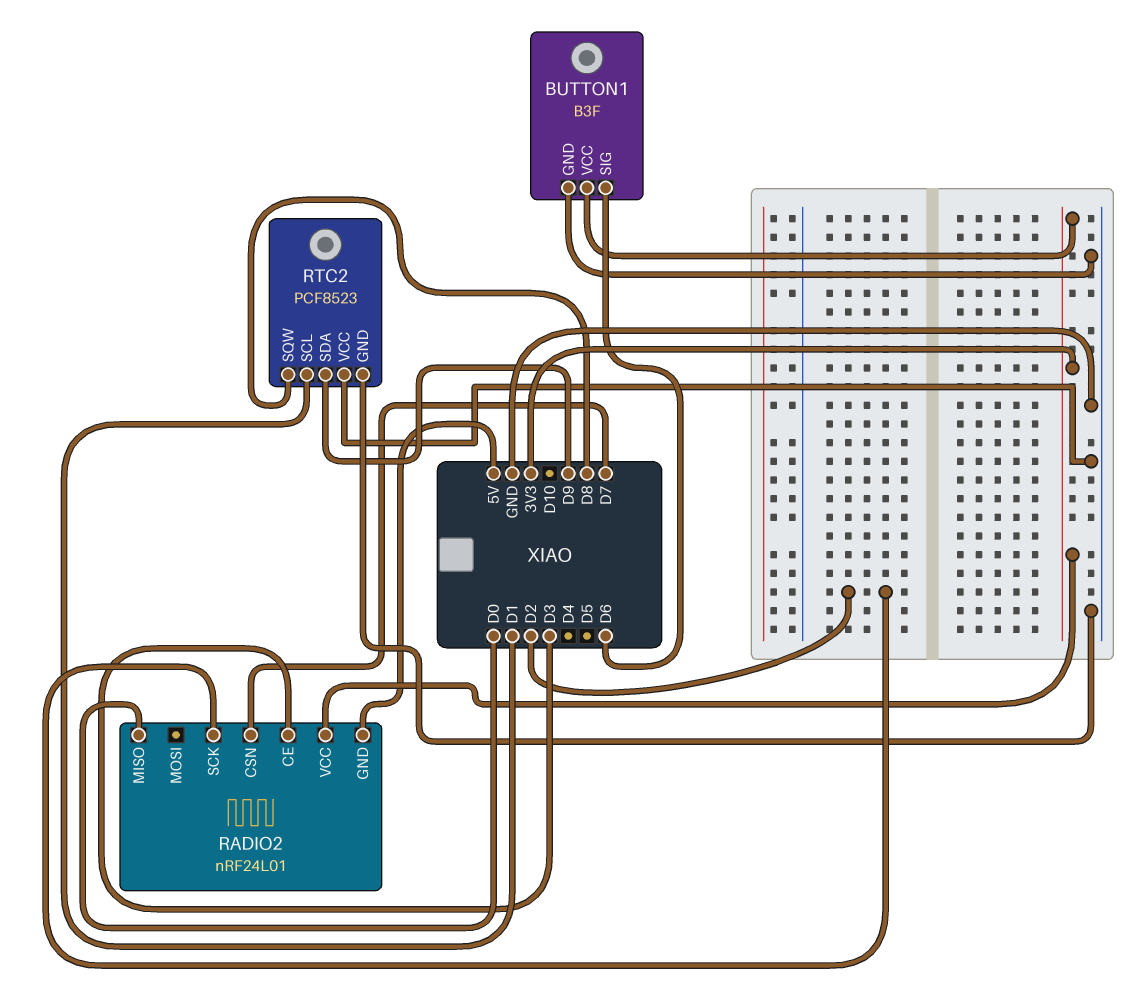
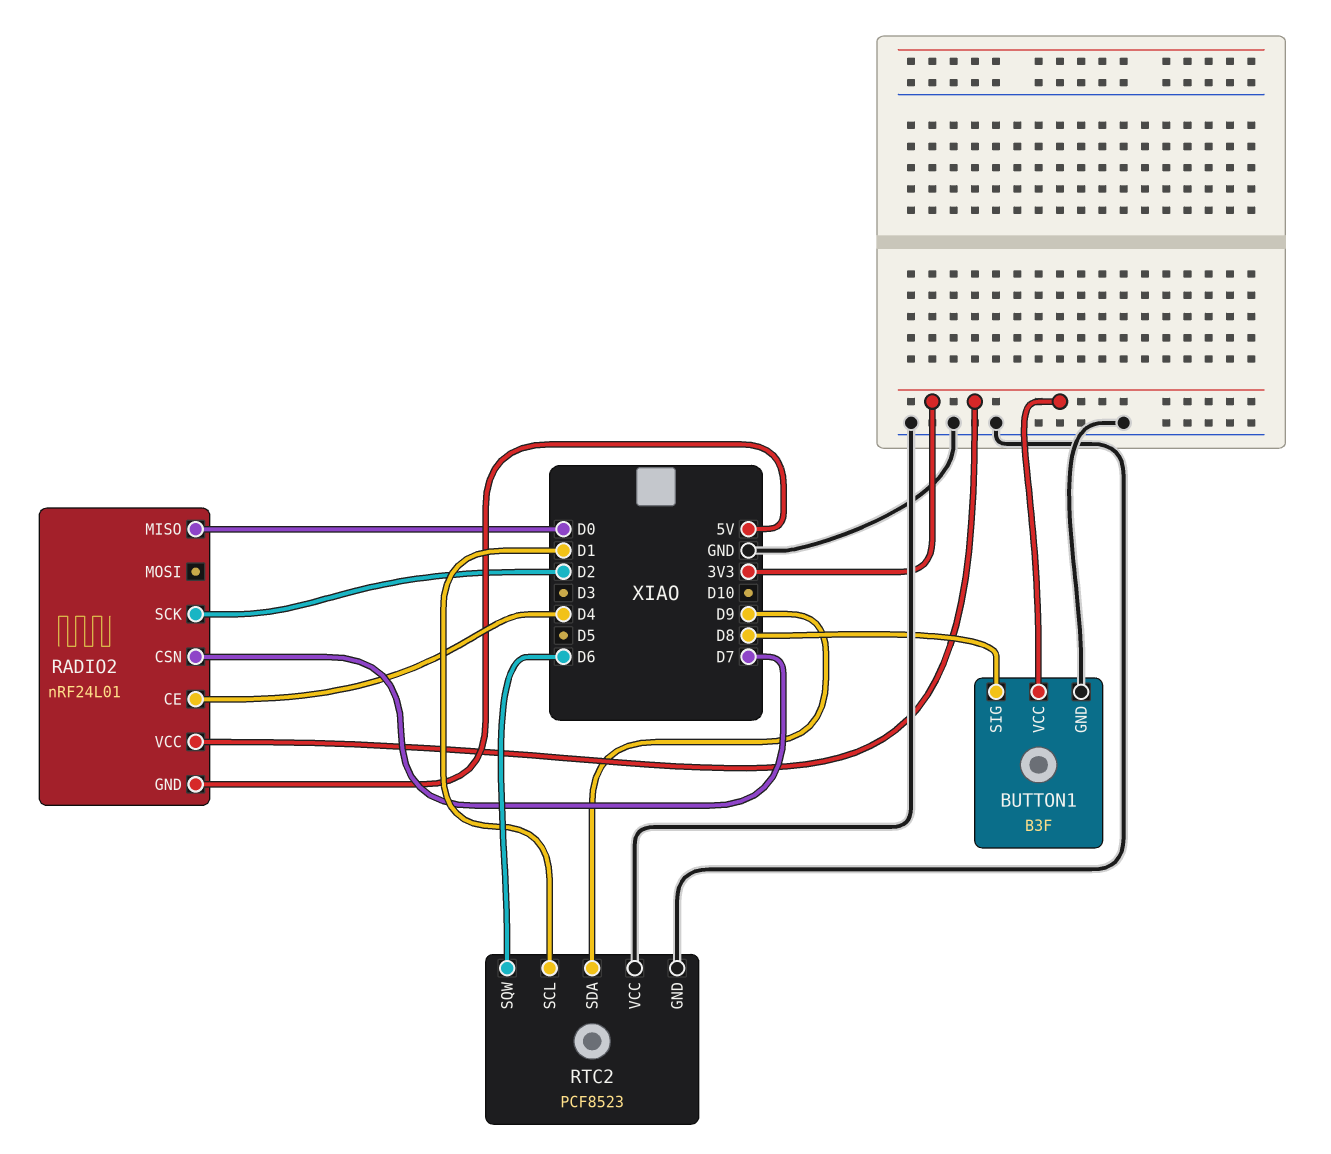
BUTTON1 pin SIG: D6 -> D8
RADIO2 pin CE: D3 -> D4
RTC2 pin SQW: D8 -> D6

